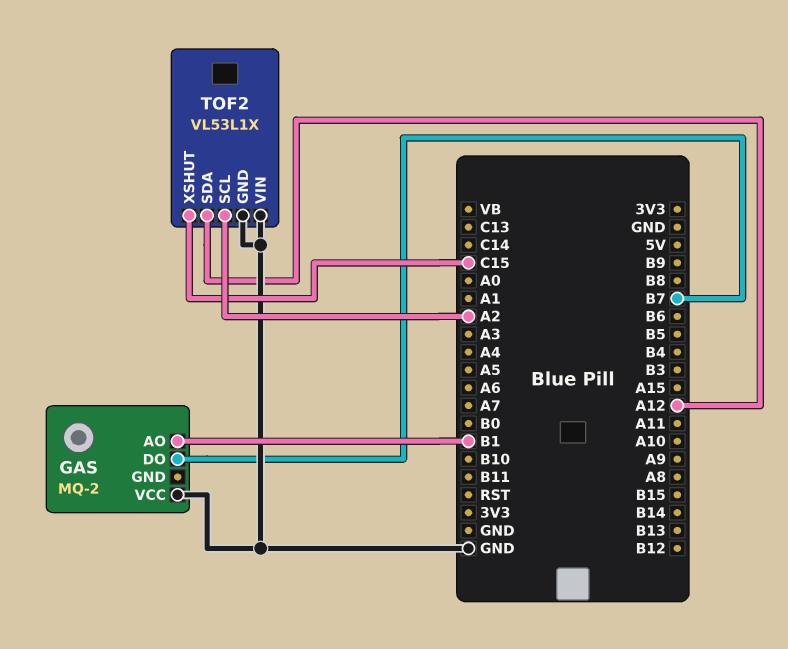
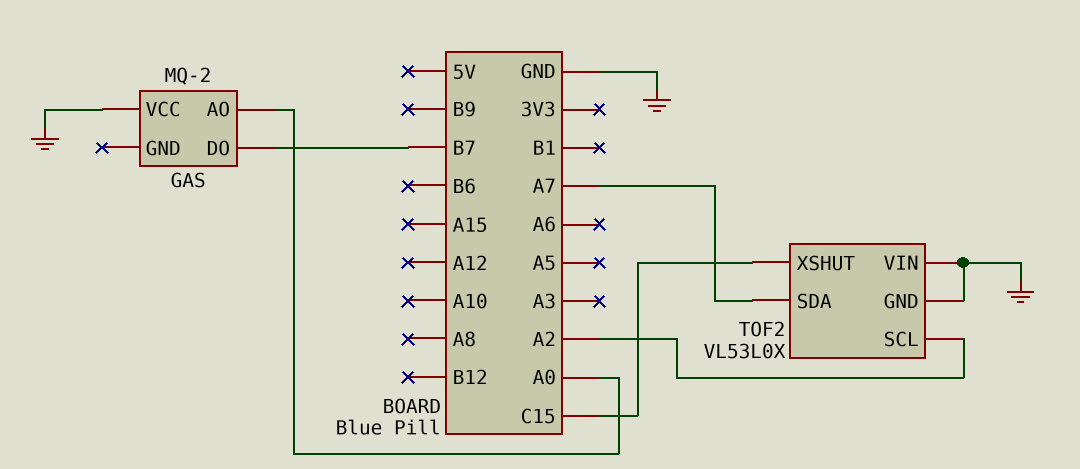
GAS pin AO: B1 -> A0
TOF2: VL53L1X -> VL53L0X
TOF2 pin SDA: A12 -> A7

